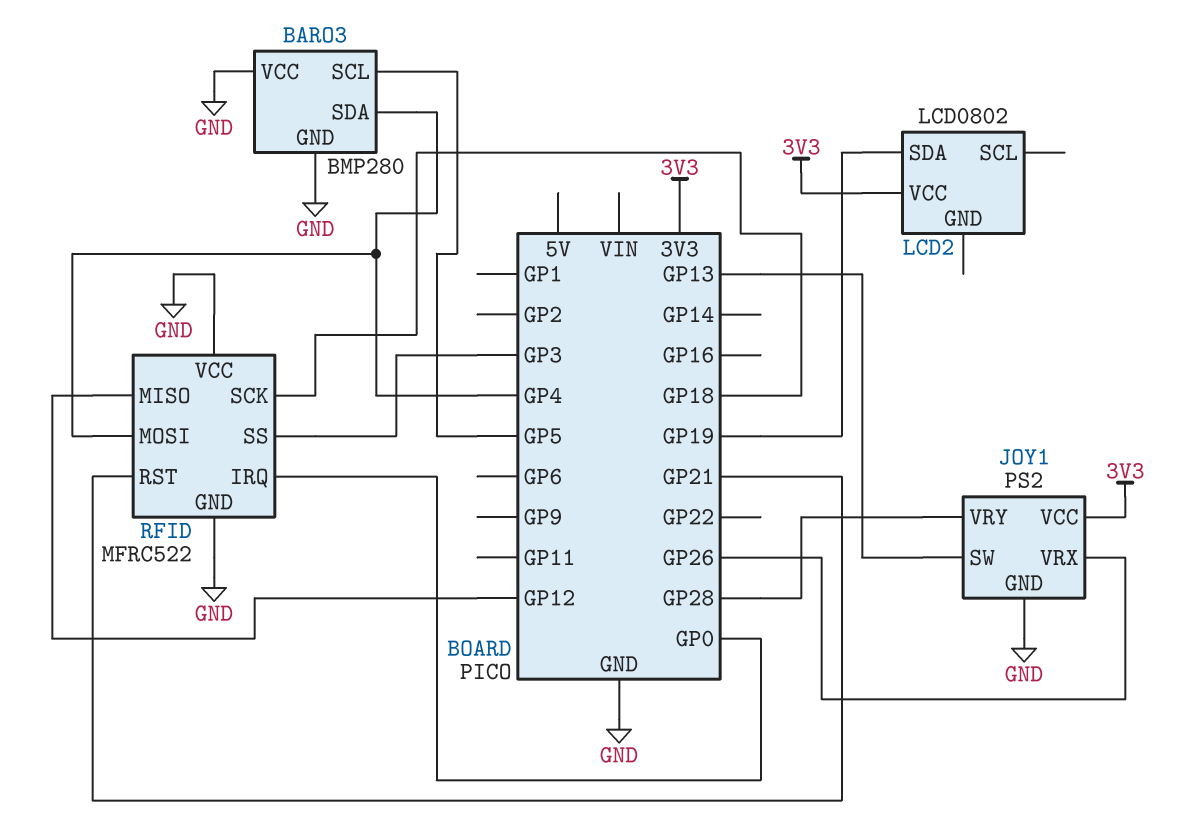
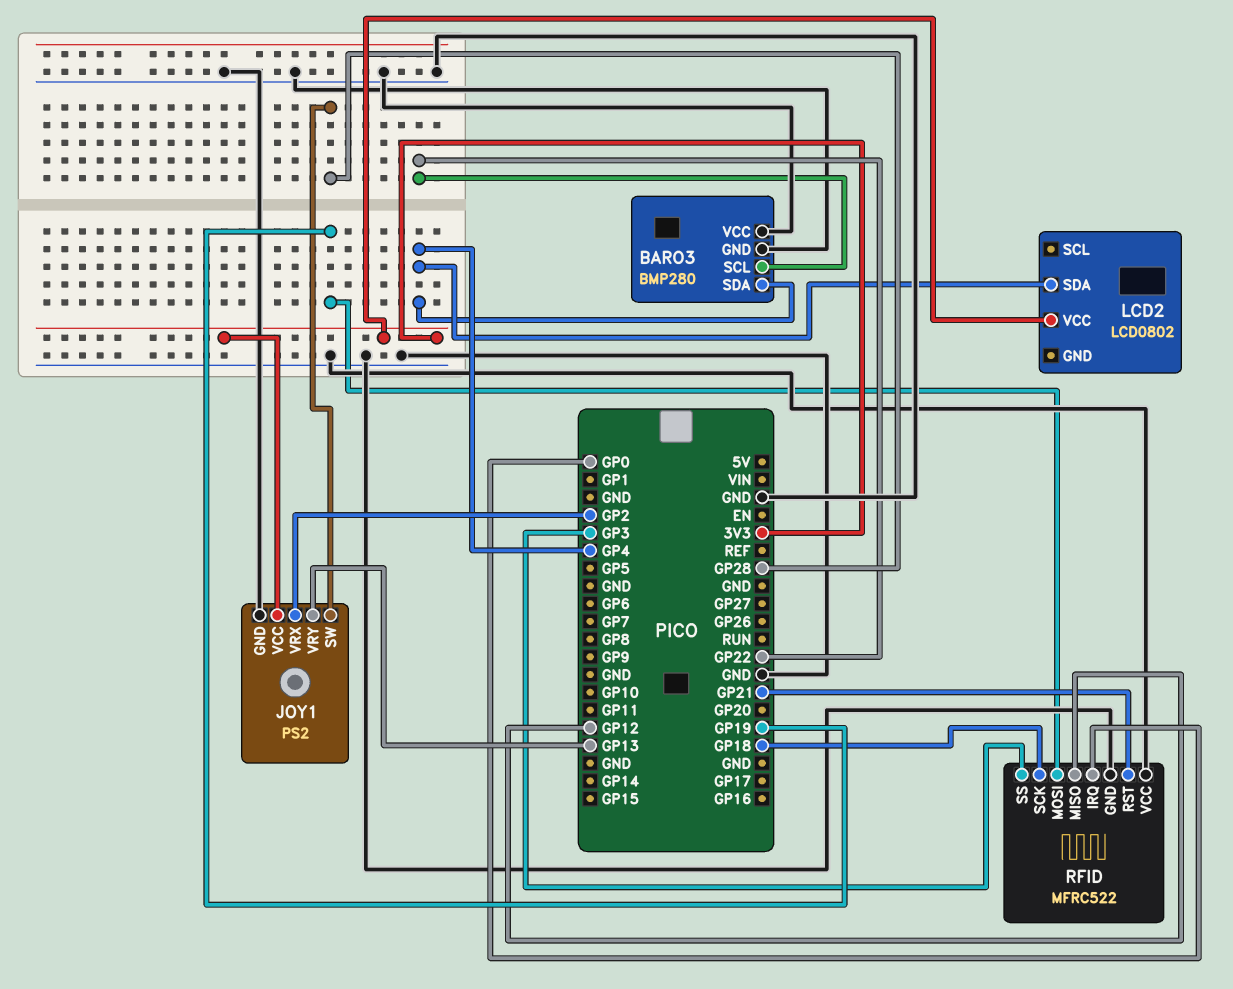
BARO3 pin SCL: GP5 -> GP22
JOY1 pin SW: GP13 -> GP28
JOY1 pin VRX: GP26 -> GP2
JOY1 pin VRY: GP28 -> GP13
LCD2 pin SDA: GP19 -> GP4
RFID pin MOSI: GP4 -> GP19

